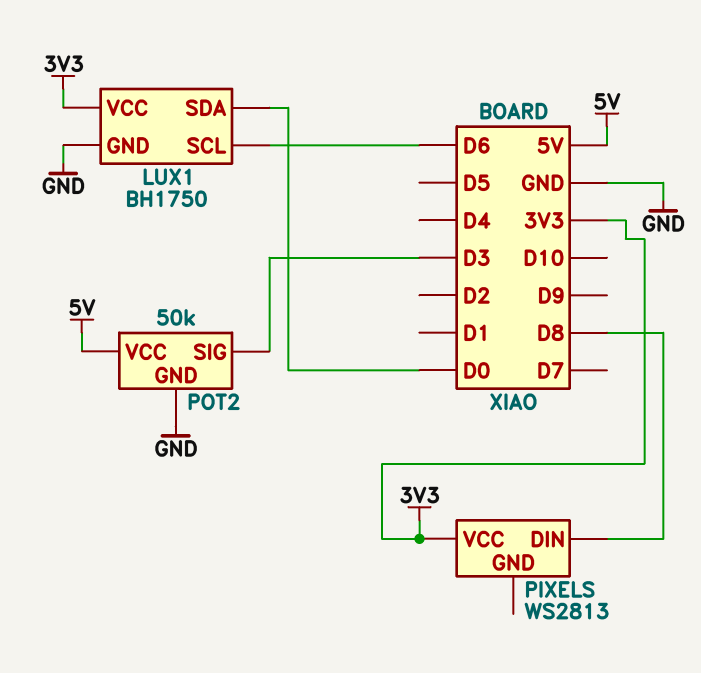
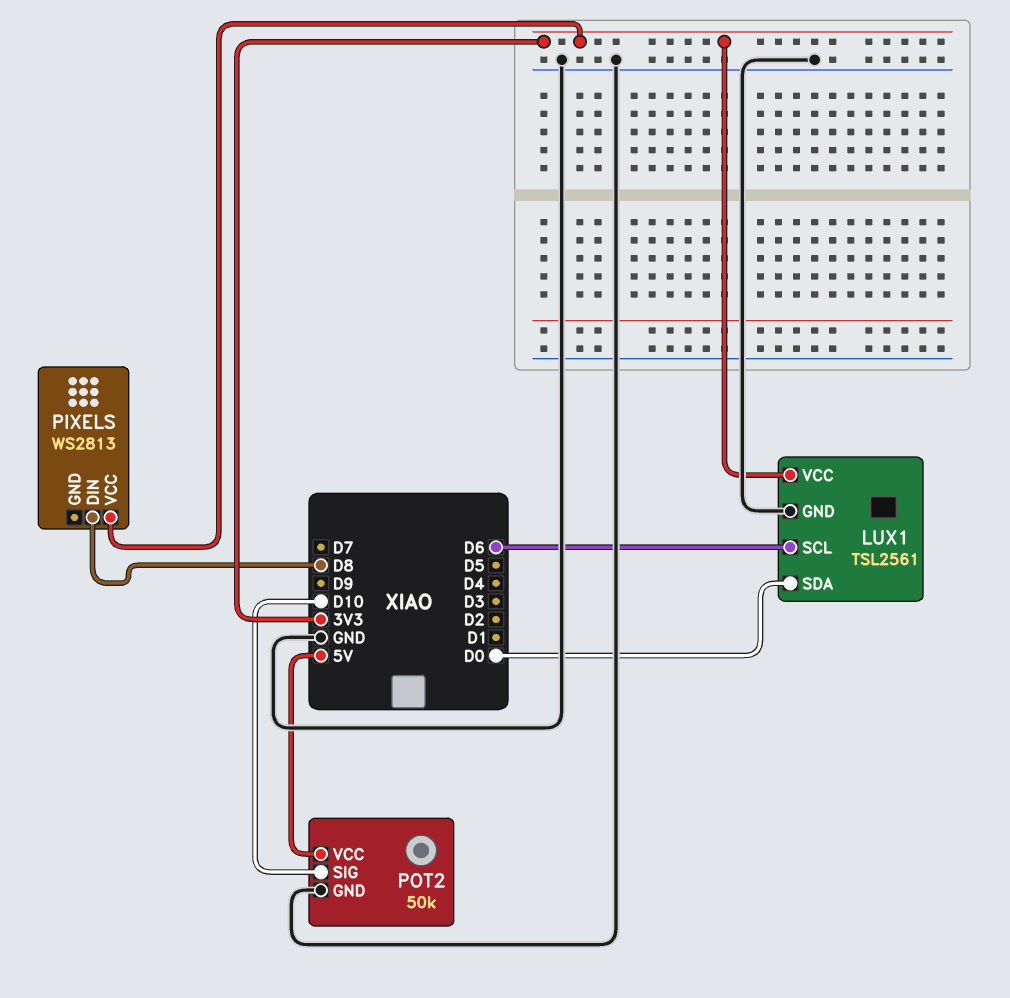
LUX1: BH1750 -> TSL2561
POT2 pin SIG: D3 -> D10

